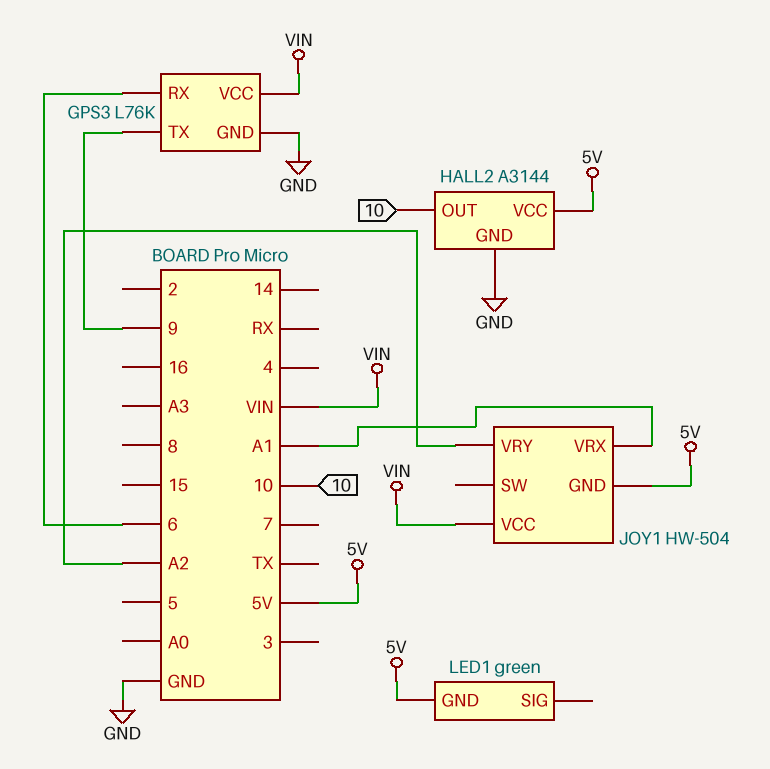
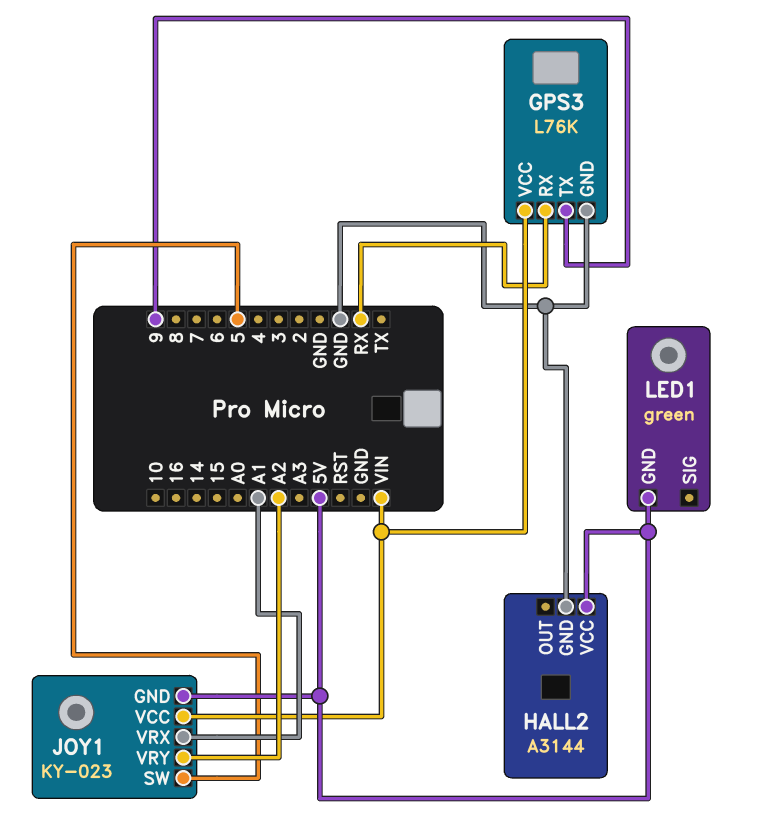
GPS3 pin RX: 6 -> RX
HALL2 pin OUT: 10 -> none
JOY1: HW-504 -> KY-023
JOY1 pin SW: none -> 5

